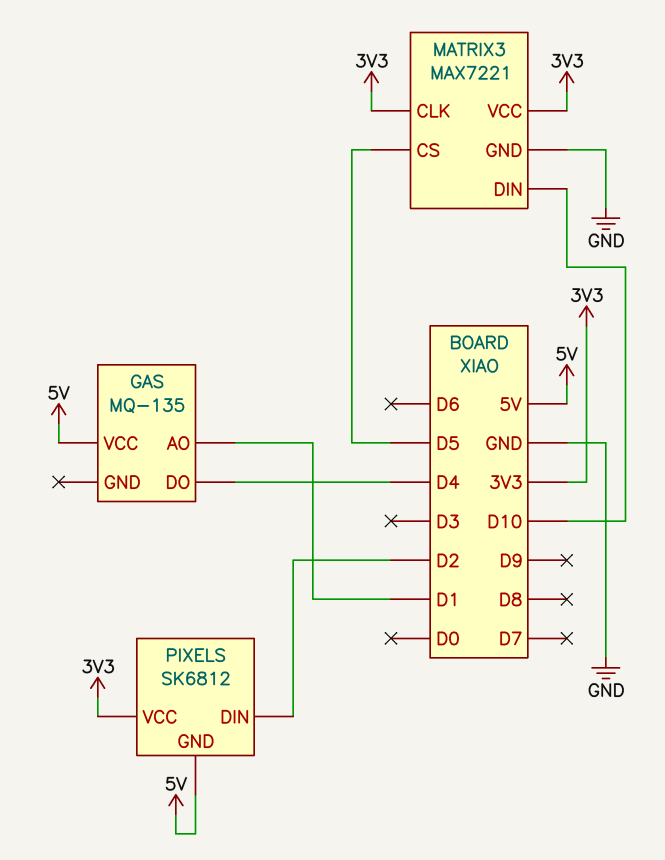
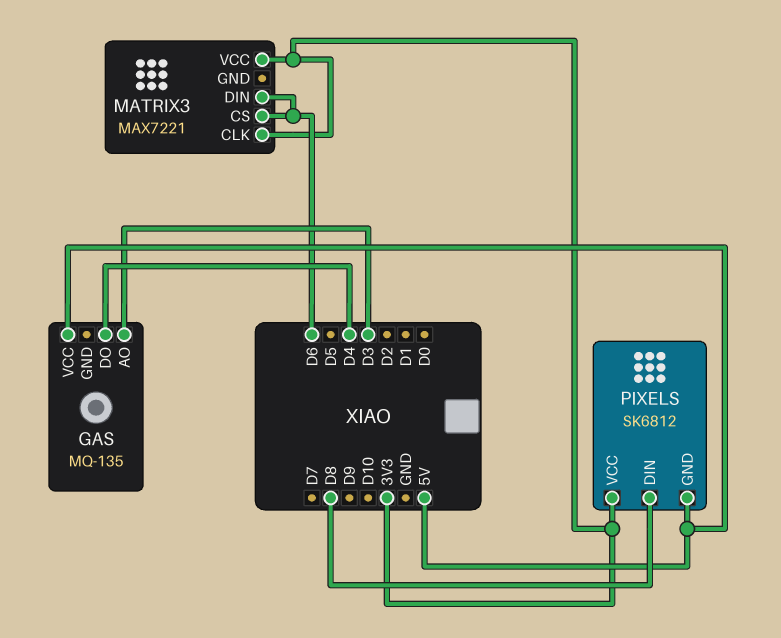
GAS pin AO: D1 -> D3
MATRIX3 pin CS: D5 -> D6
MATRIX3 pin DIN: D10 -> D6
MATRIX3 pin GND: GND -> none
PIXELS pin DIN: D2 -> D8

